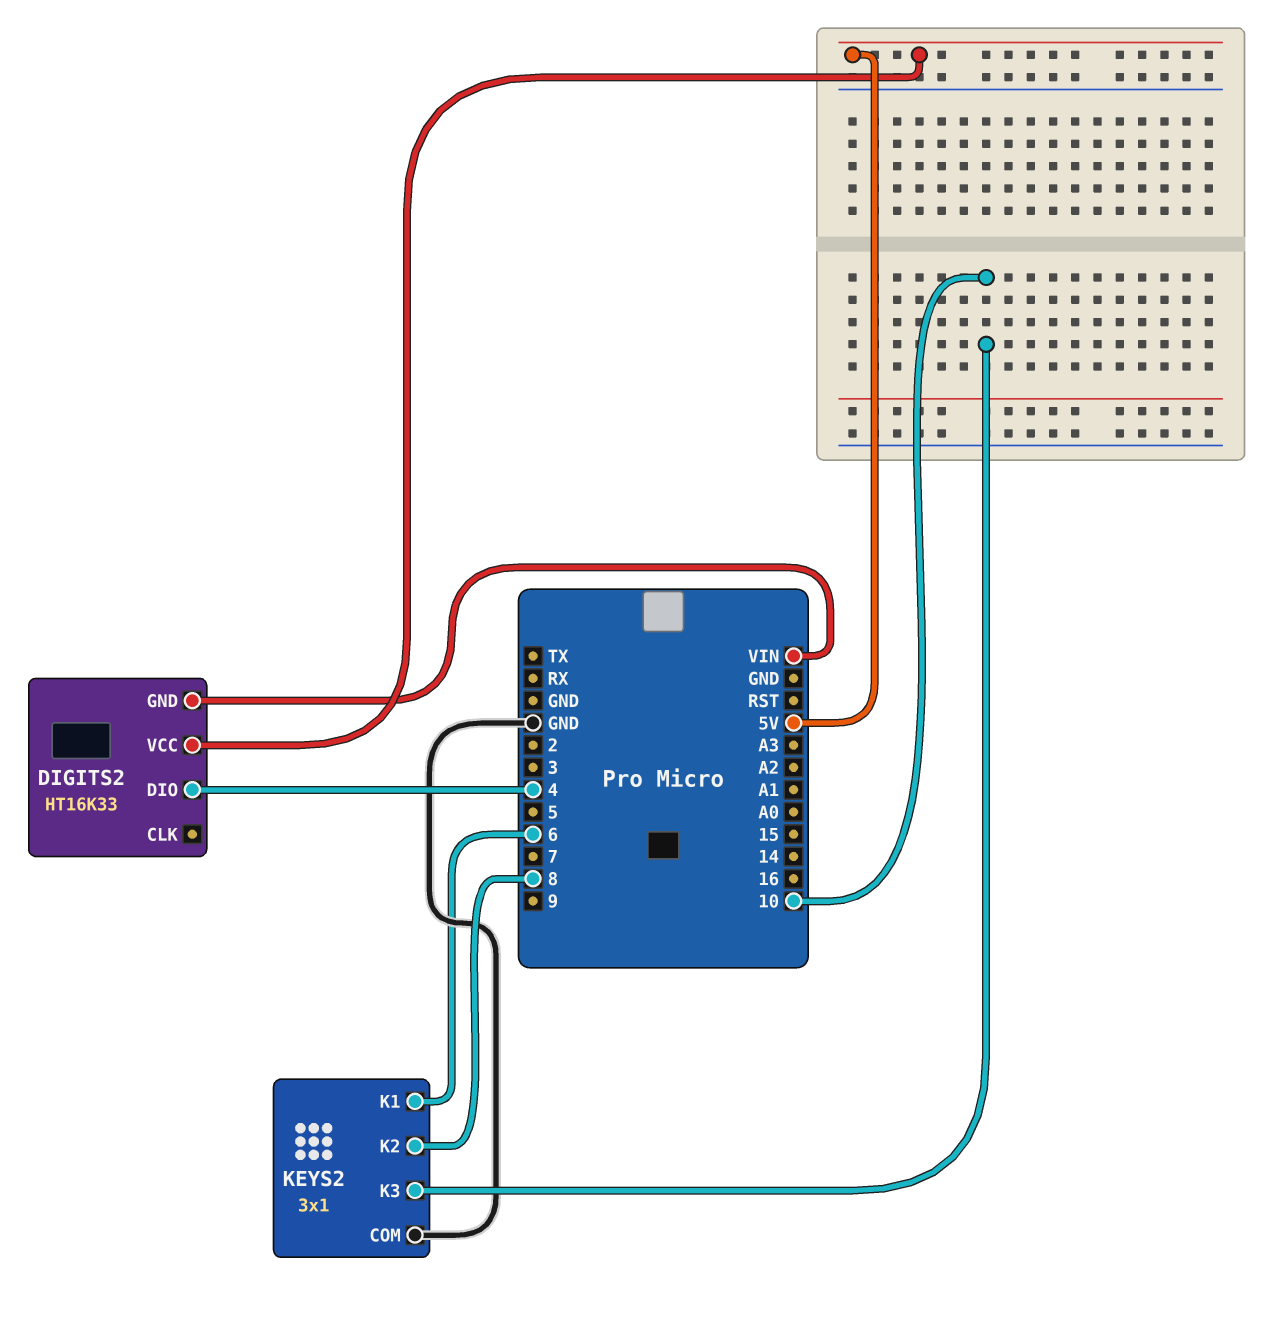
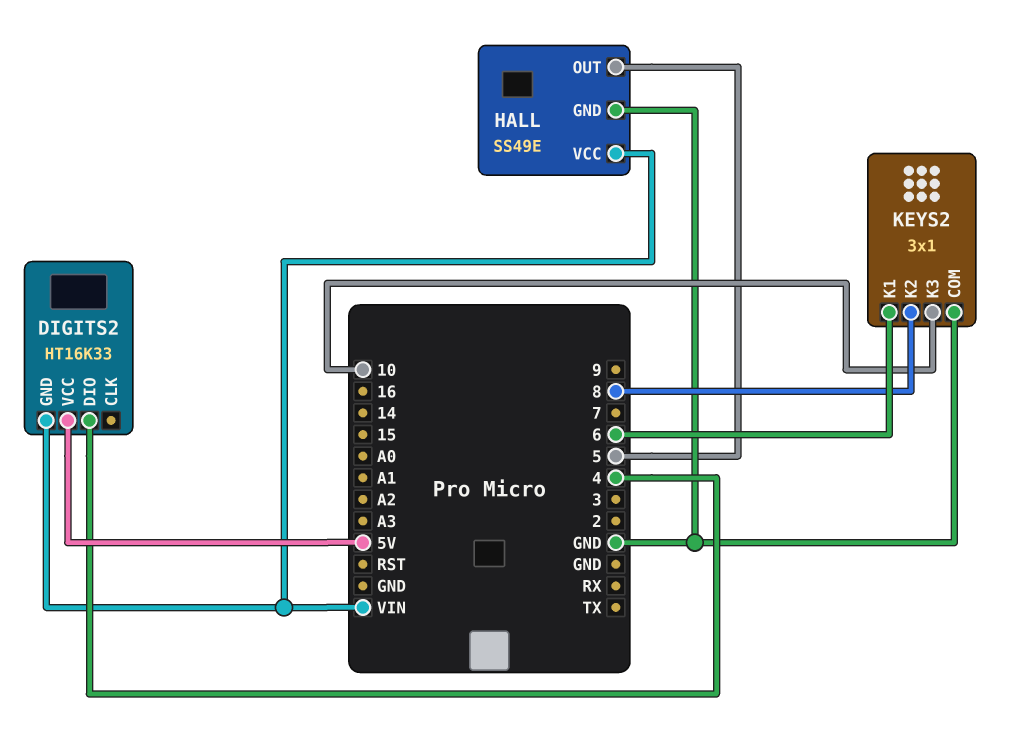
HALL: none -> SS49E
HALL pin GND: none -> GND
HALL pin OUT: none -> 5
HALL pin VCC: none -> VIN

